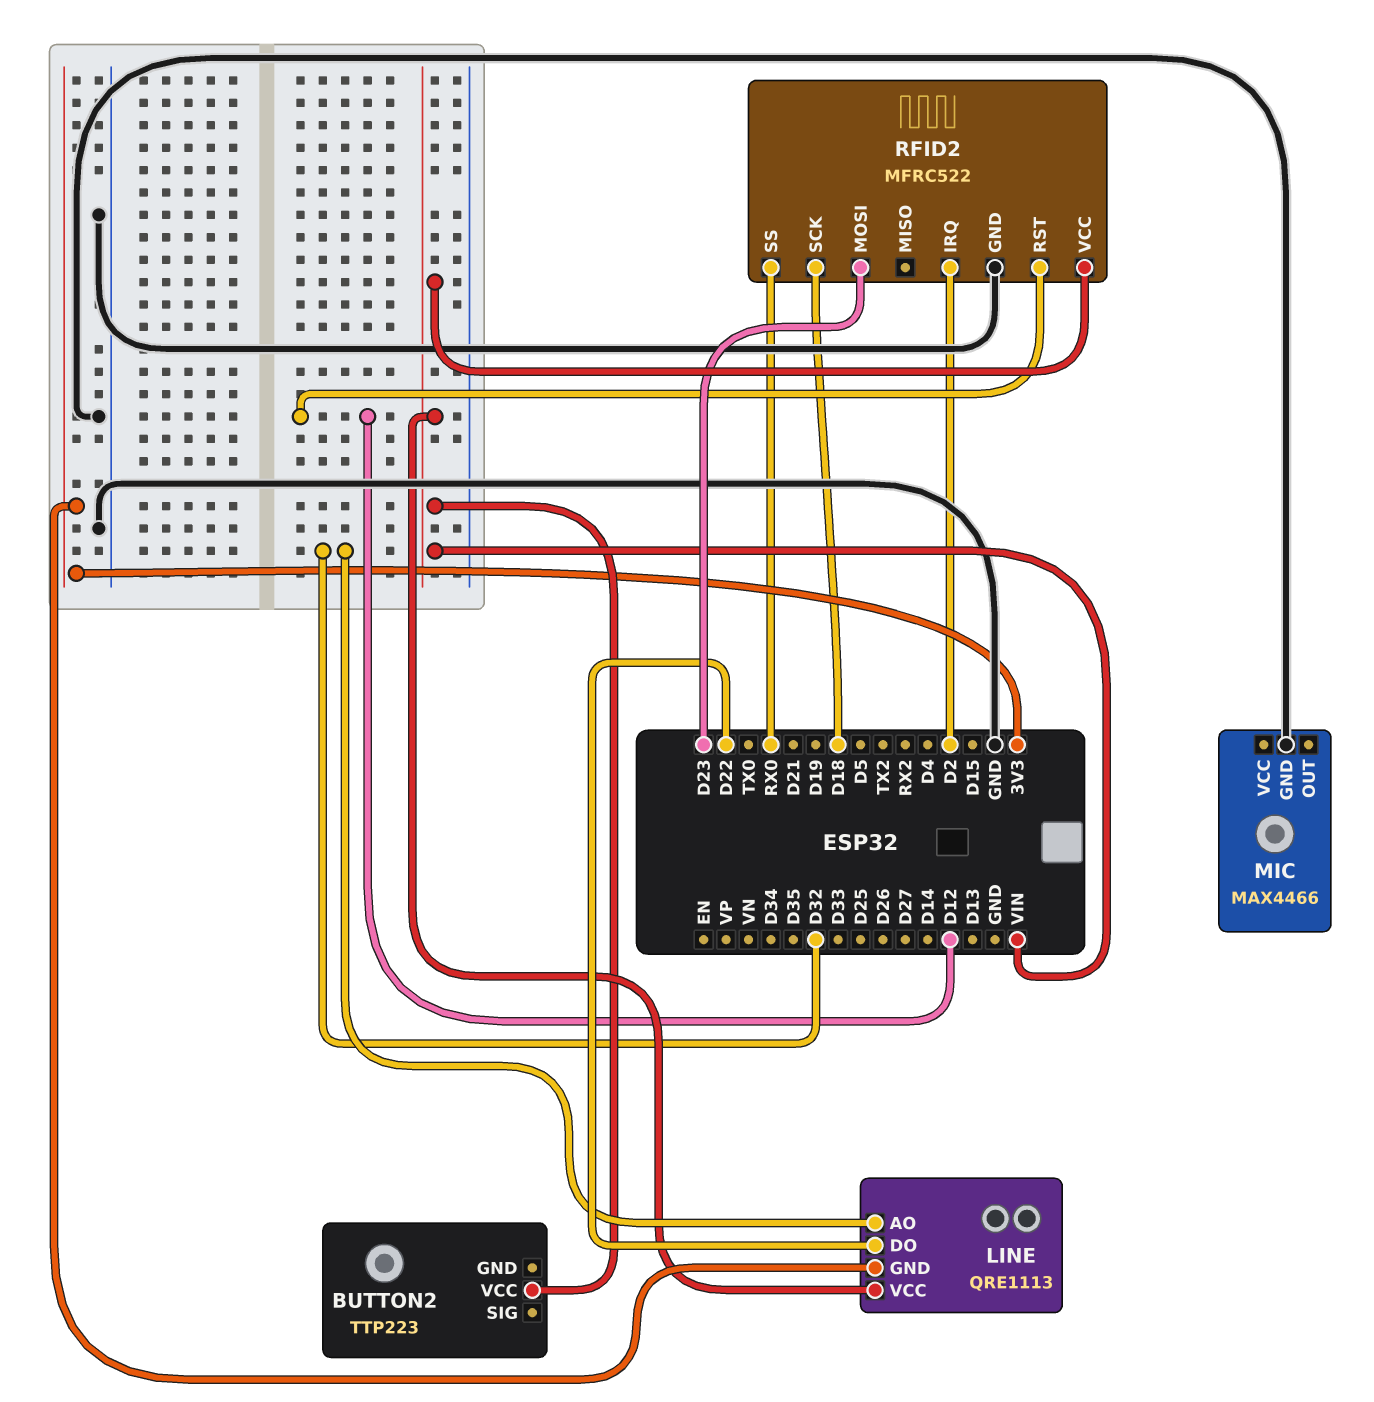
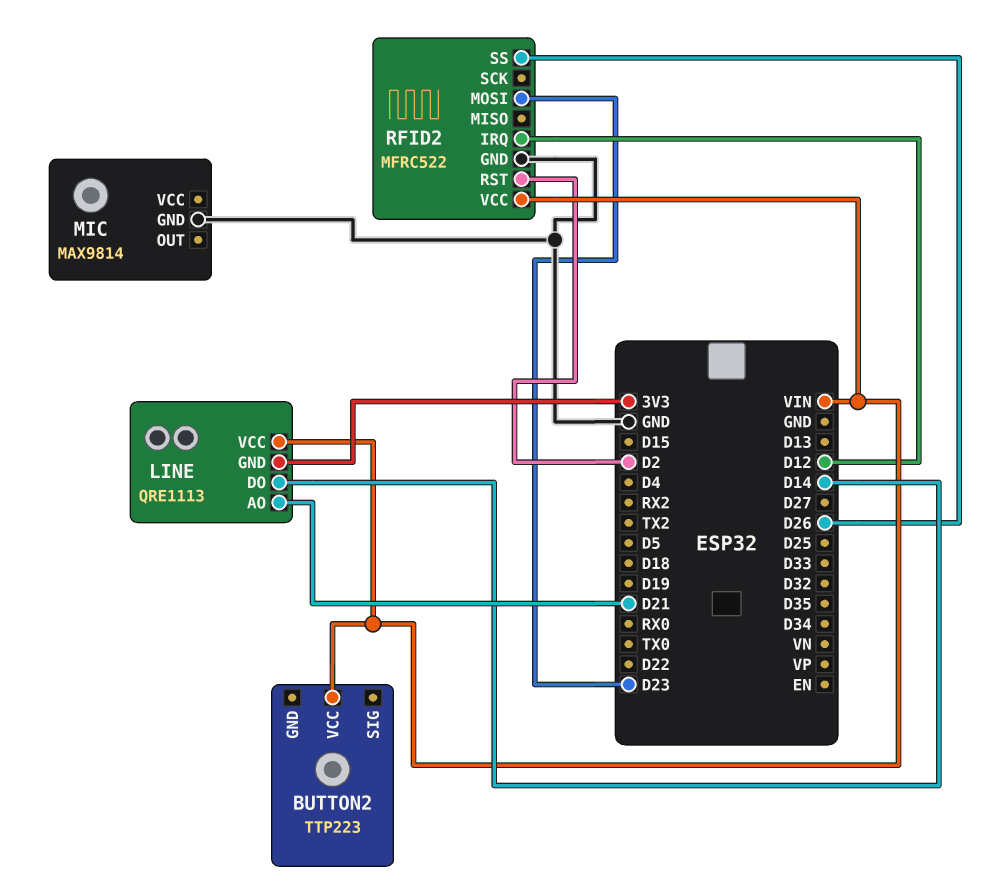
LINE pin AO: D32 -> D21
LINE pin DO: D22 -> D14
MIC: MAX4466 -> MAX9814
RFID2 pin IRQ: D2 -> D12
RFID2 pin RST: D12 -> D2
RFID2 pin SCK: D18 -> none
RFID2 pin SS: RX0 -> D26

